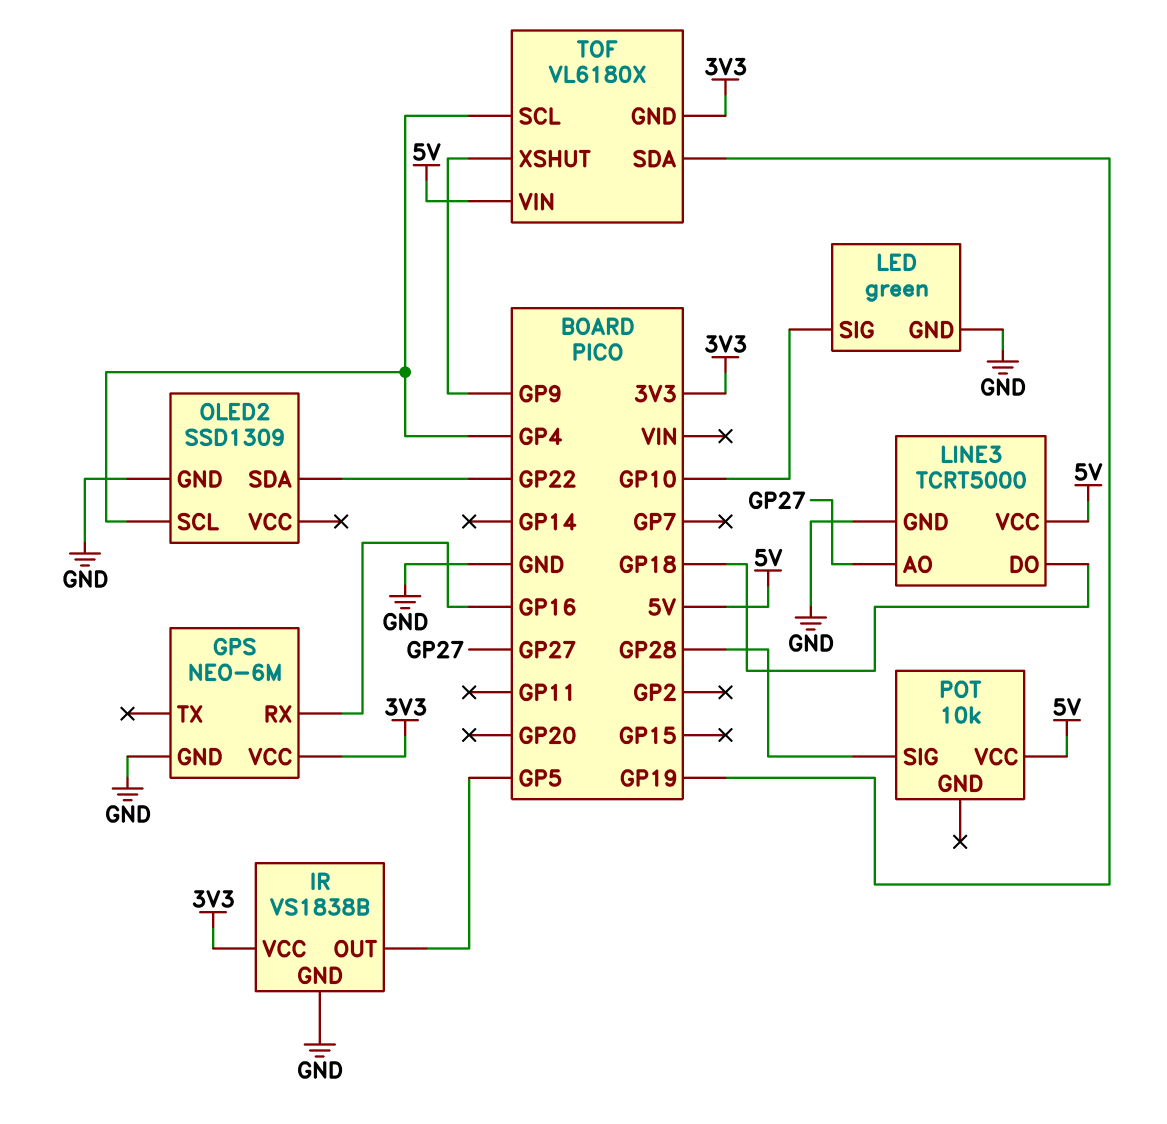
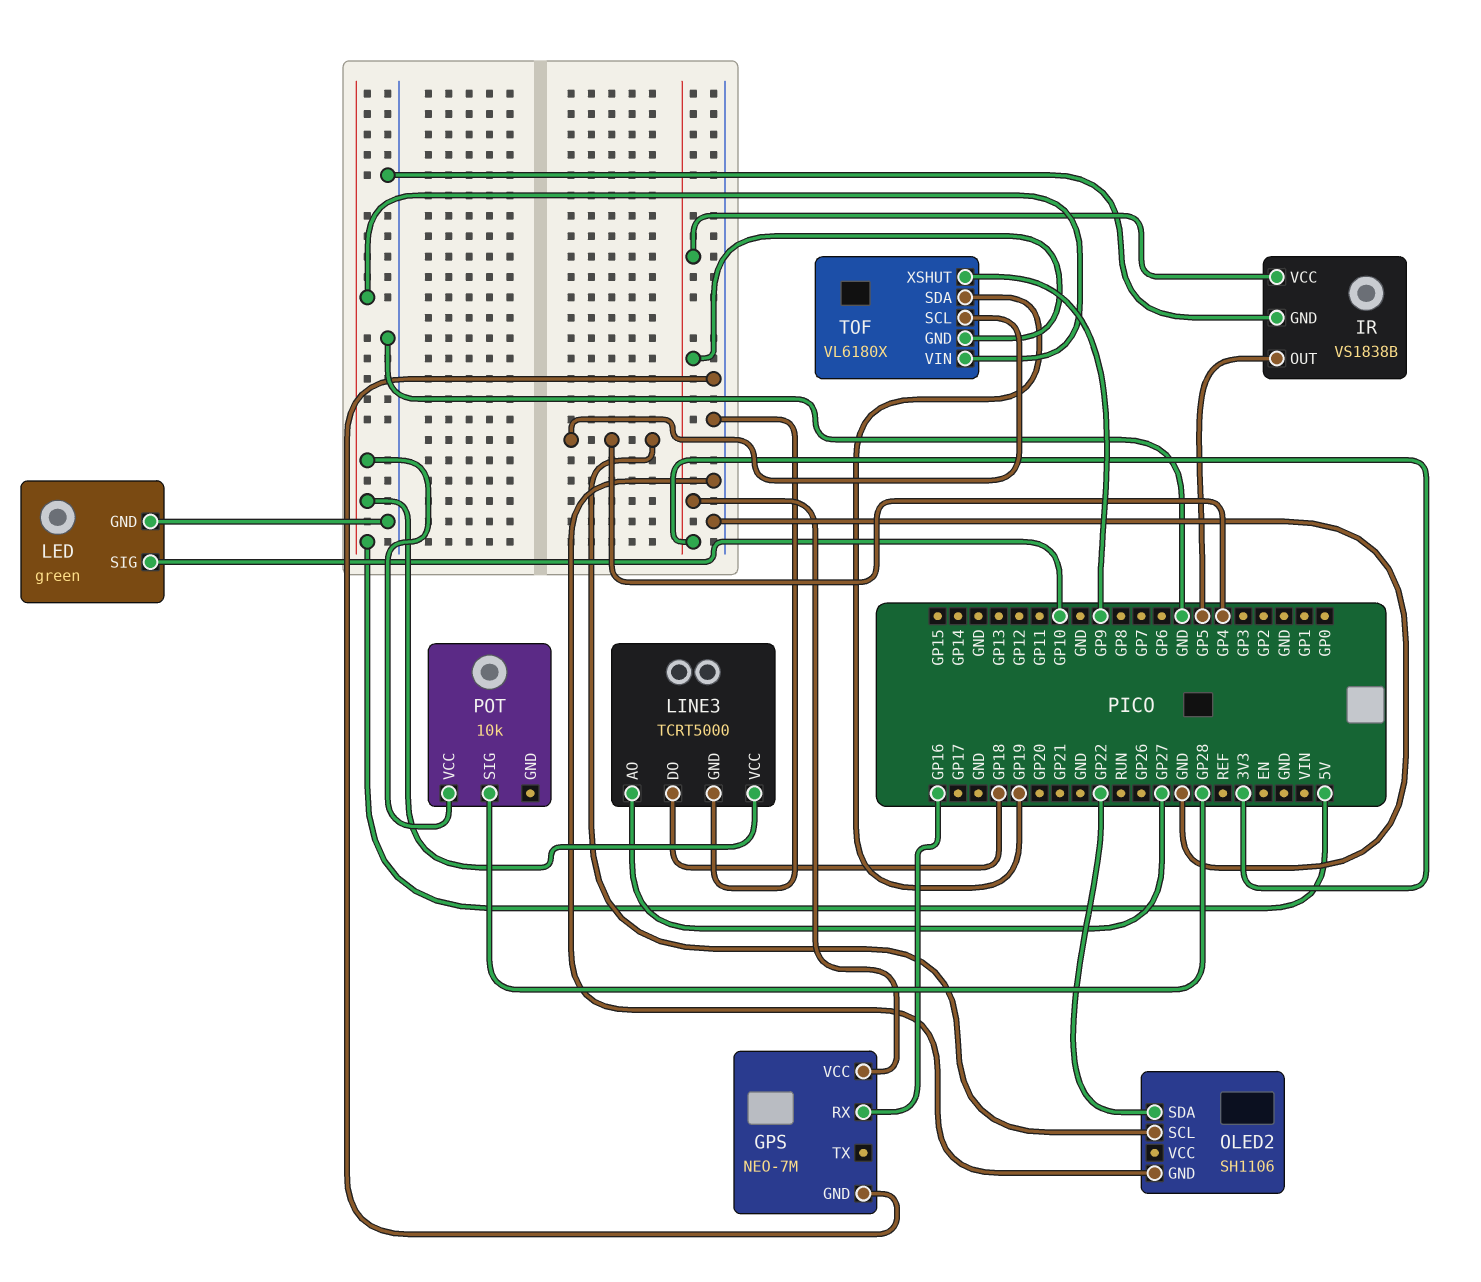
GPS: NEO-6M -> NEO-7M
OLED2: SSD1309 -> SH1106

